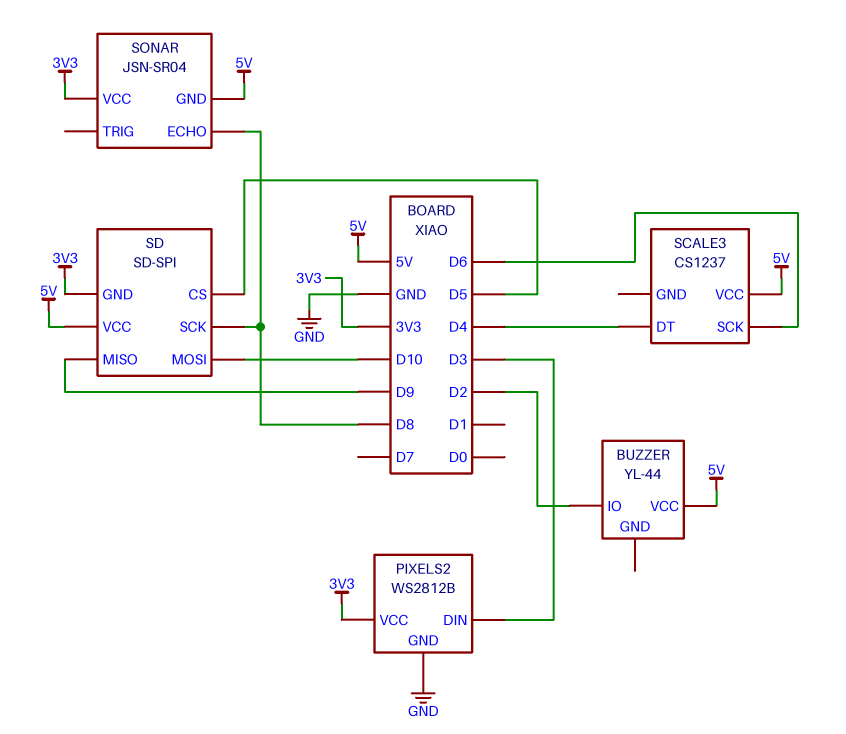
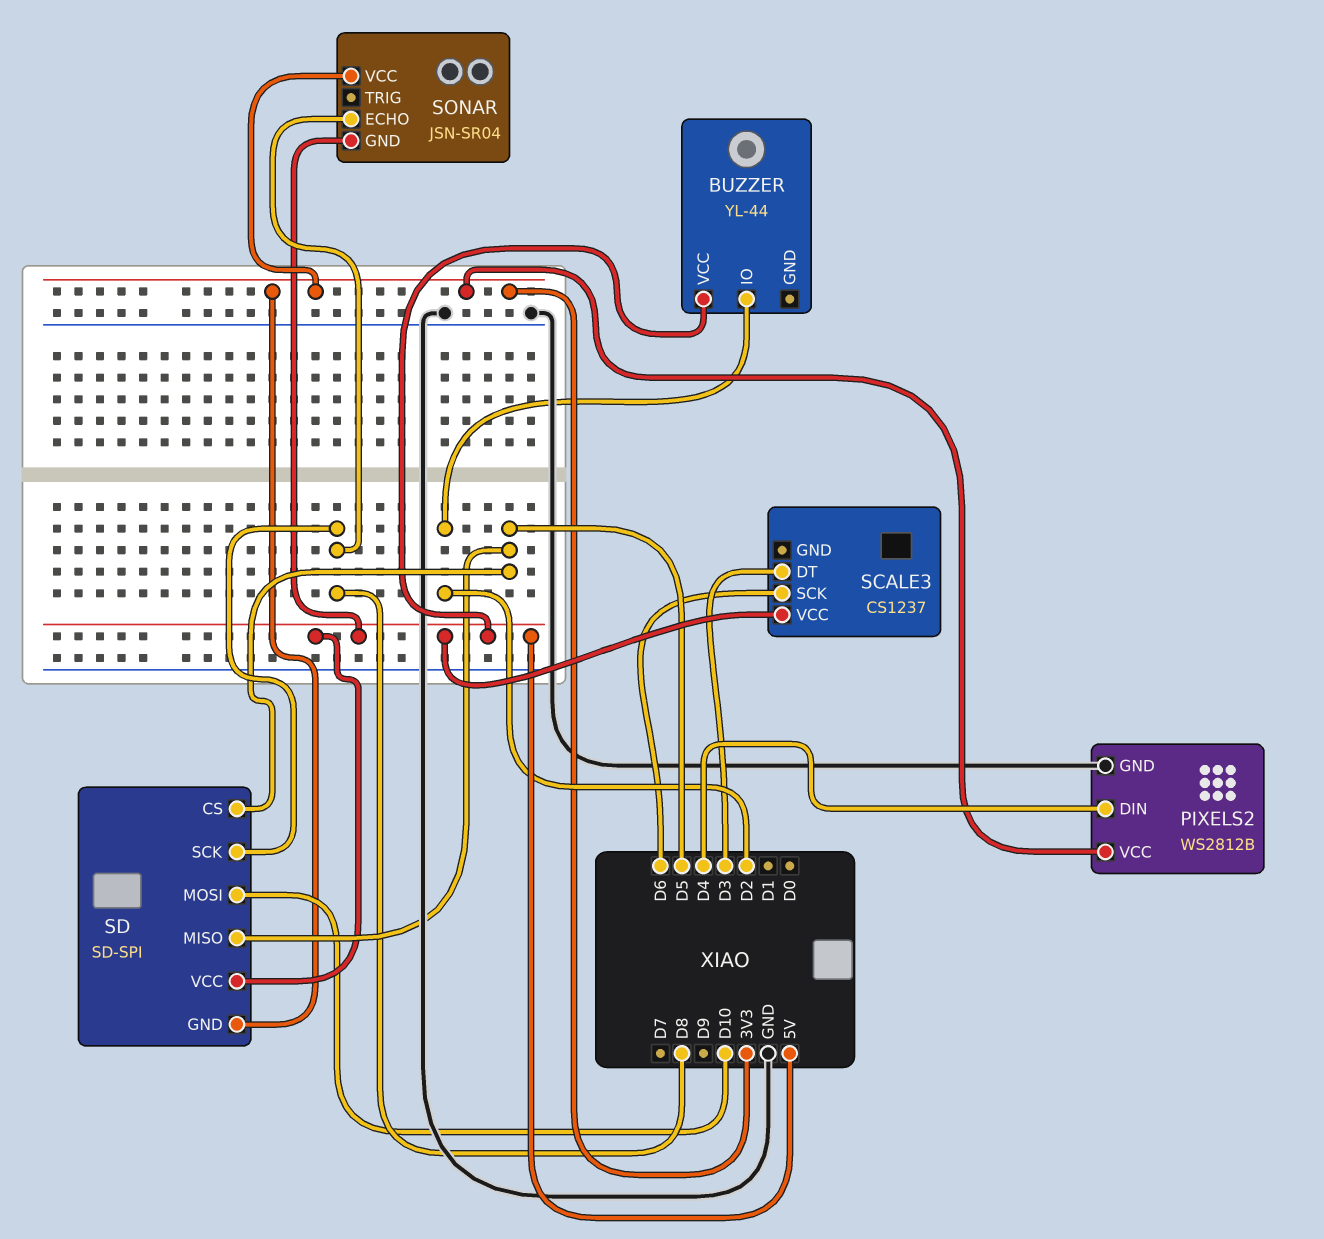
PIXELS2 pin DIN: D3 -> D4
SCALE3 pin DT: D4 -> D3
SD pin MISO: D9 -> D5

